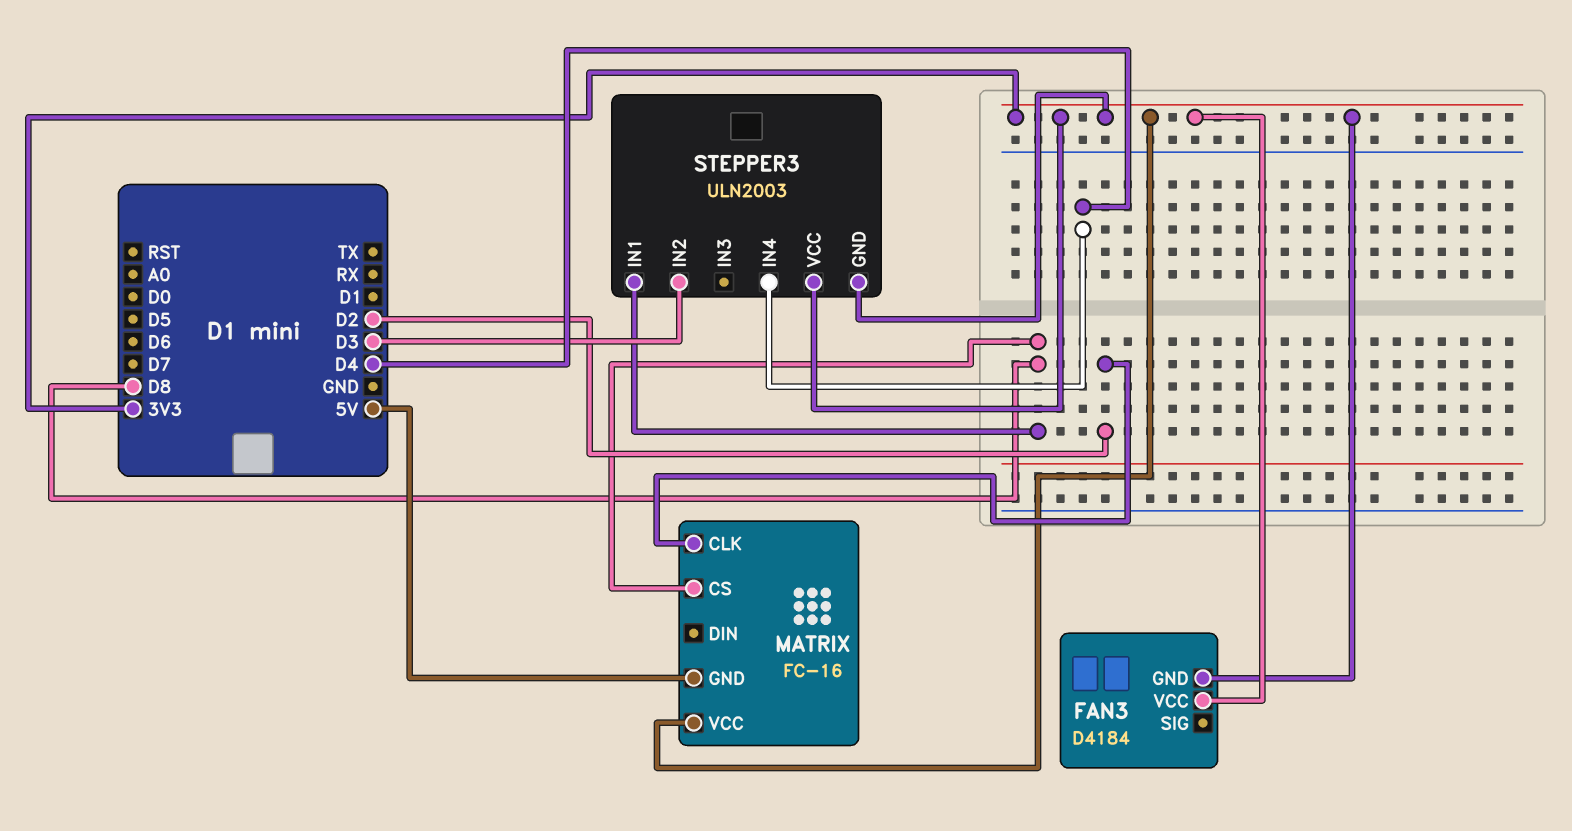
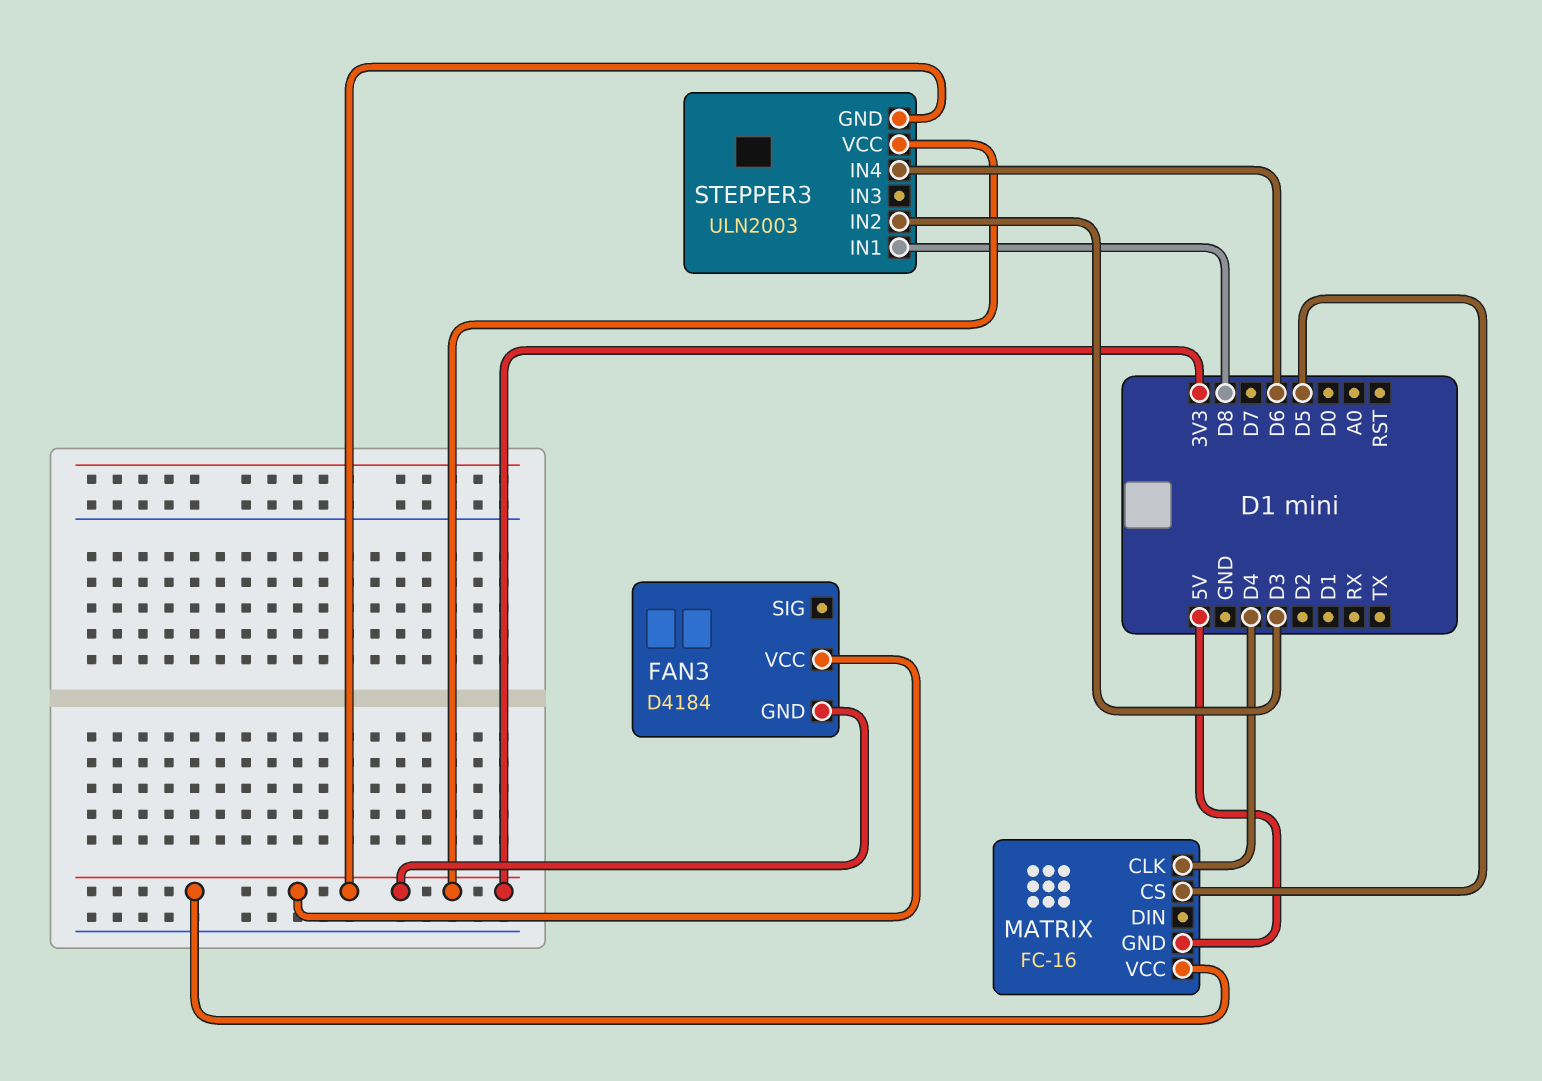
MATRIX pin CLK: D2 -> D4
MATRIX pin CS: D8 -> D5
STEPPER3 pin IN4: D4 -> D6

